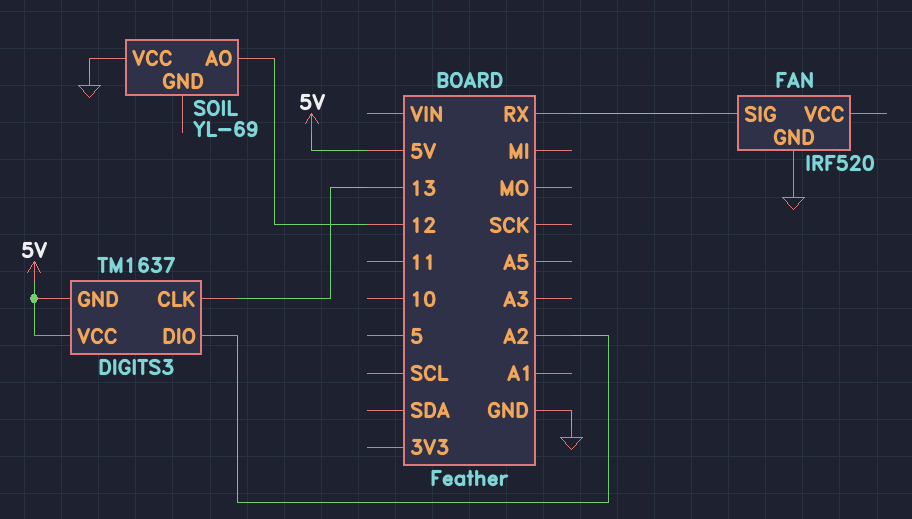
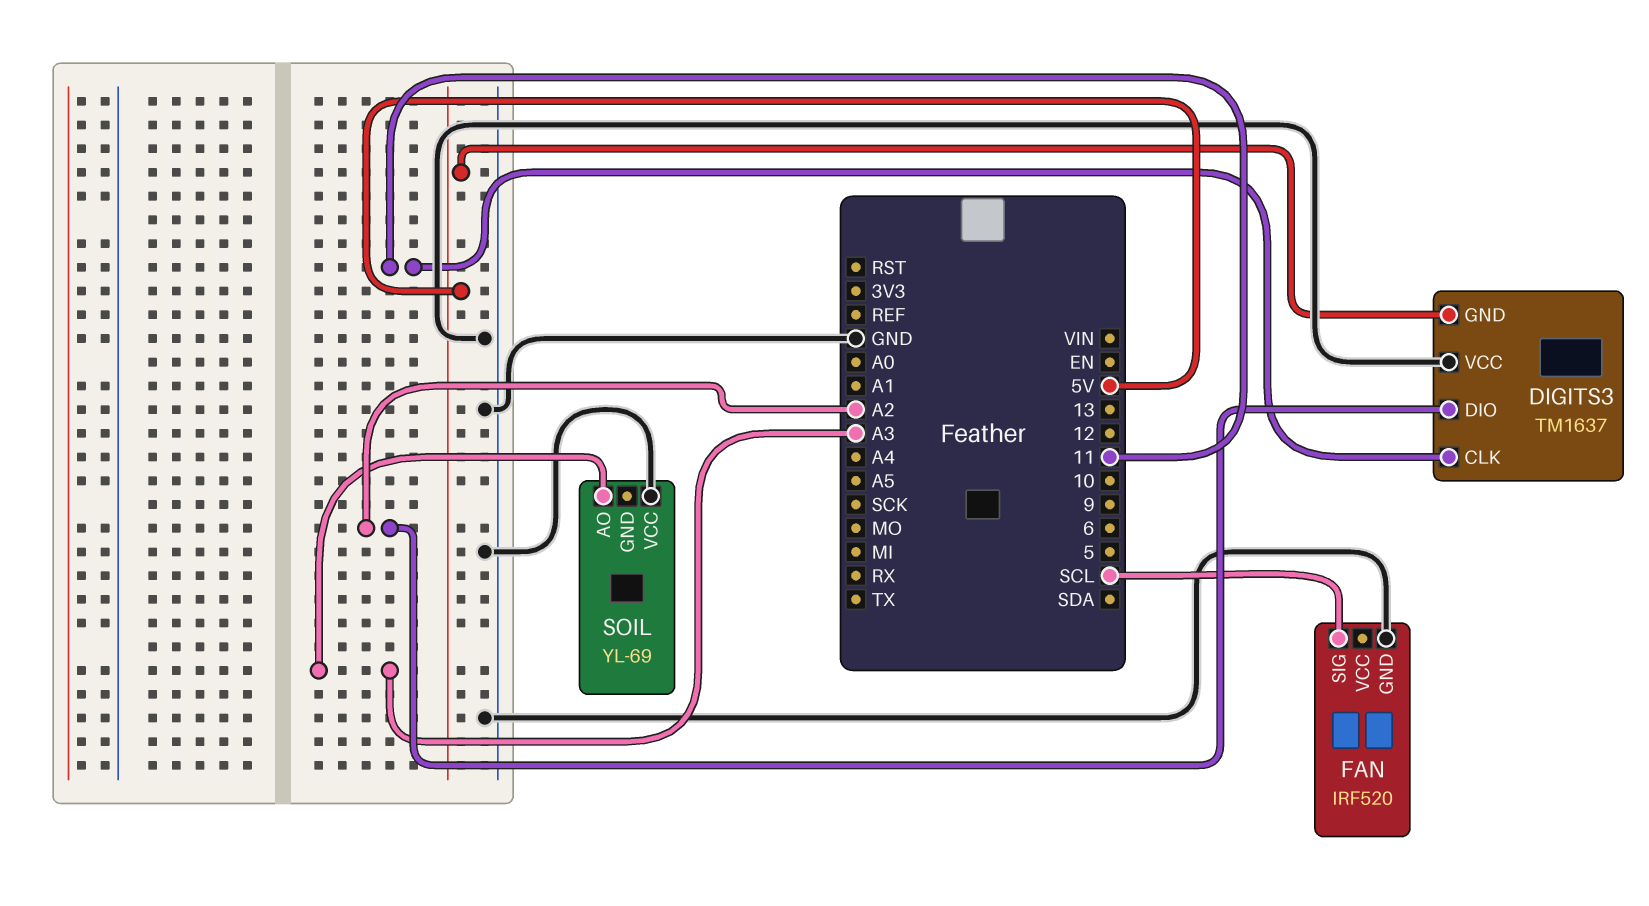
DIGITS3 pin CLK: 13 -> 11
DIGITS3 pin VCC: 5V -> GND
FAN pin SIG: RX -> SCL
SOIL pin AO: 12 -> A3

